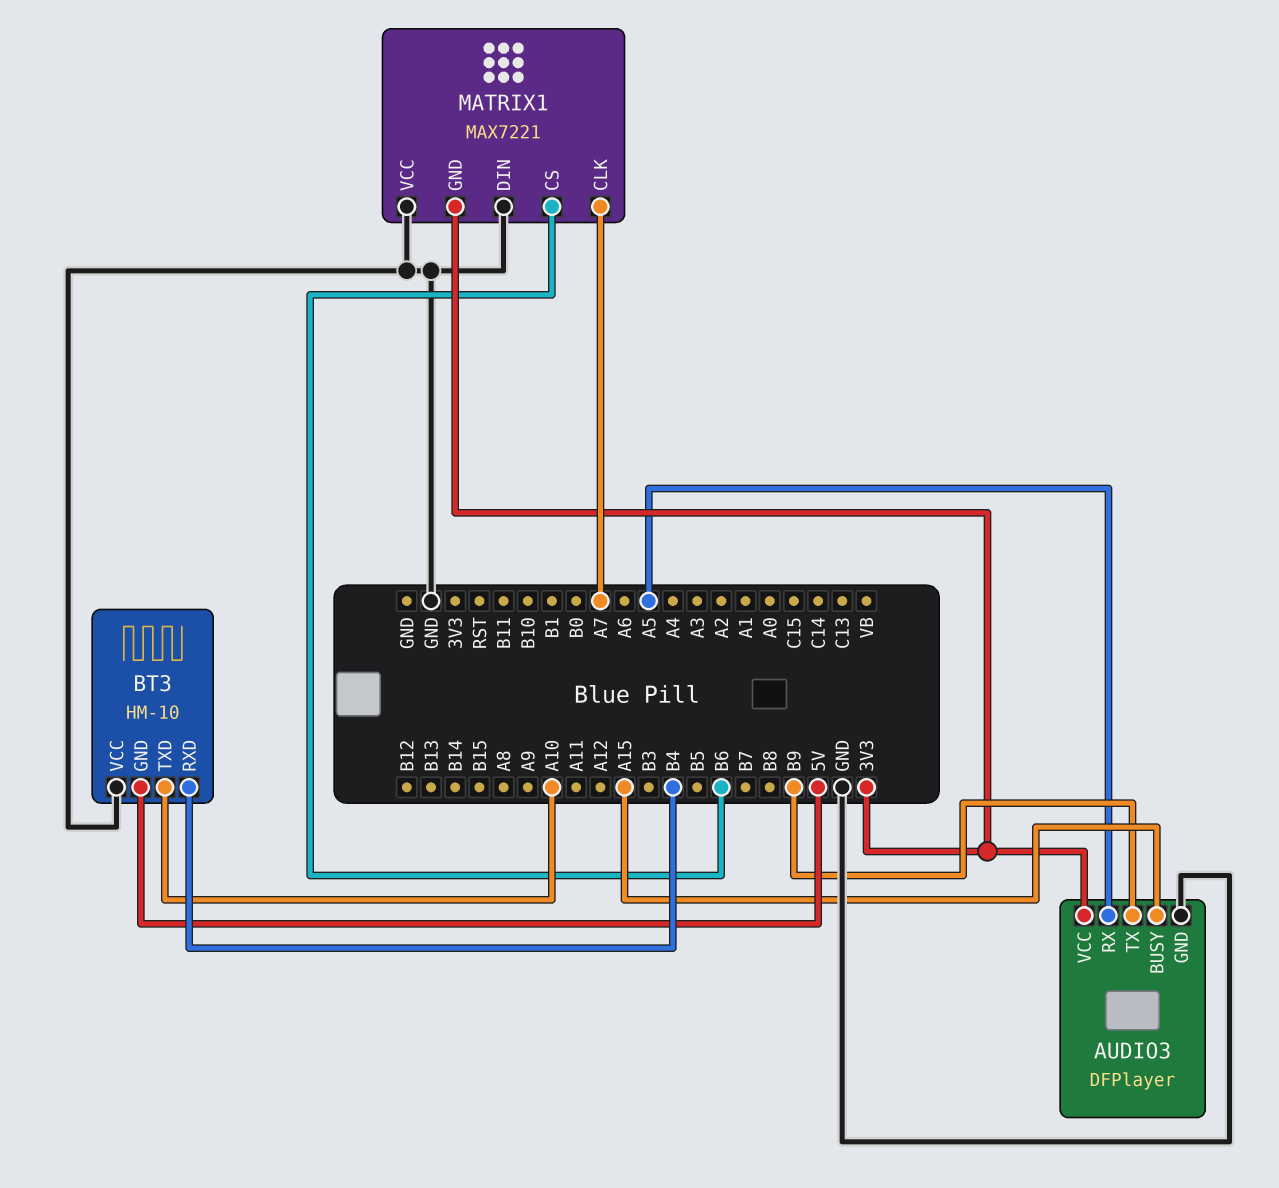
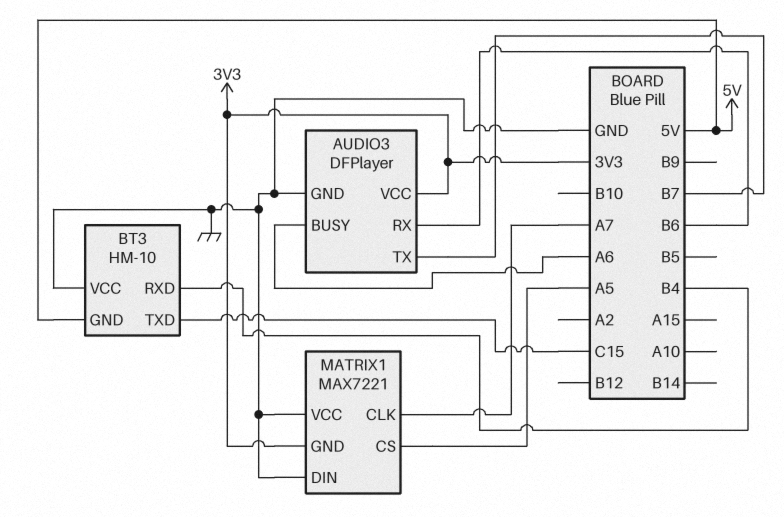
AUDIO3 pin BUSY: A15 -> A6
AUDIO3 pin RX: A5 -> B6
AUDIO3 pin TX: B9 -> B7
BT3 pin TXD: A10 -> C15
MATRIX1 pin CS: B6 -> A5

